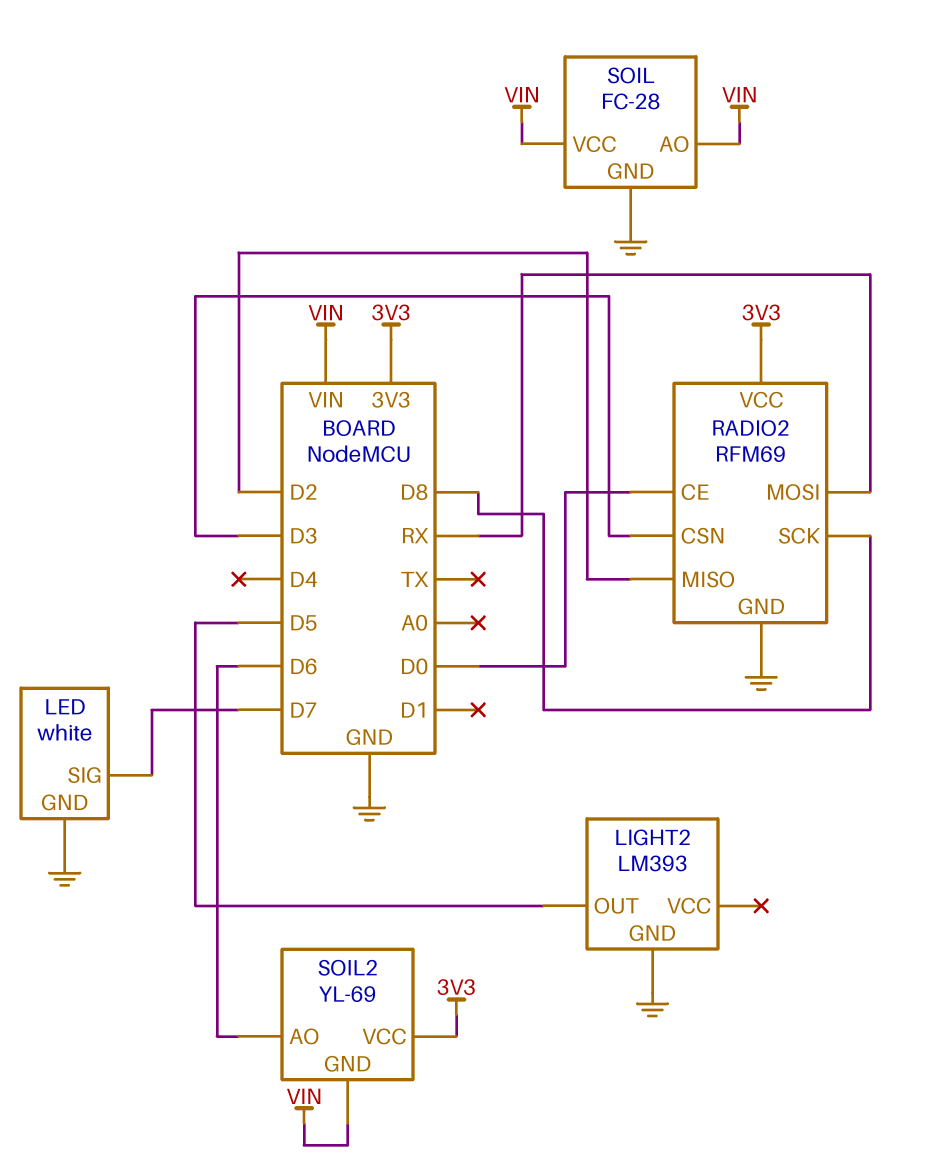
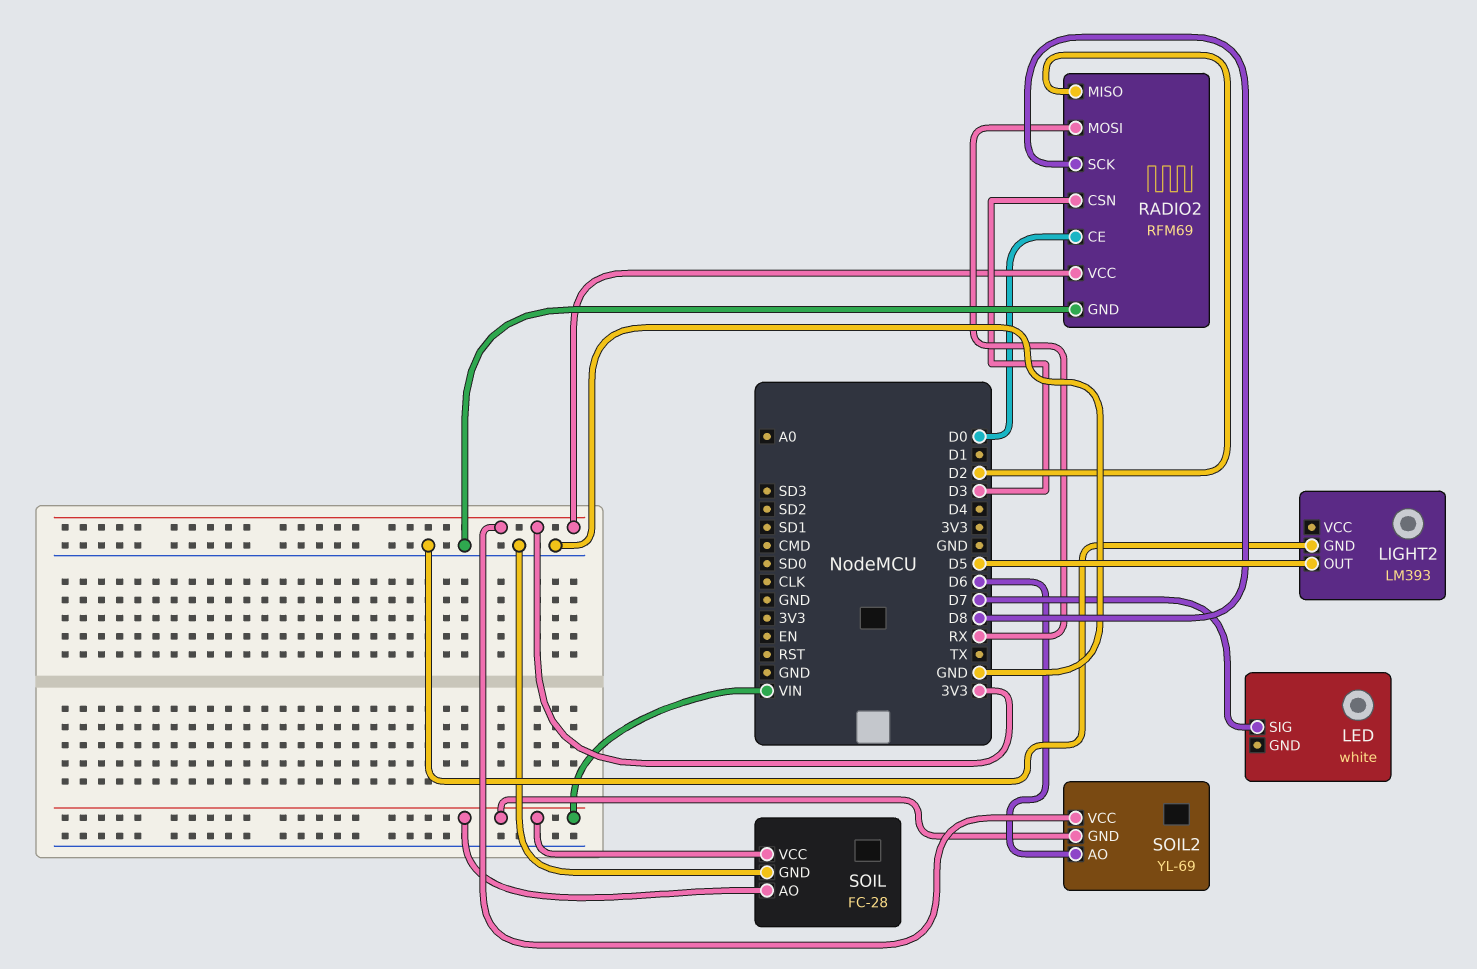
LED pin GND: GND -> none

